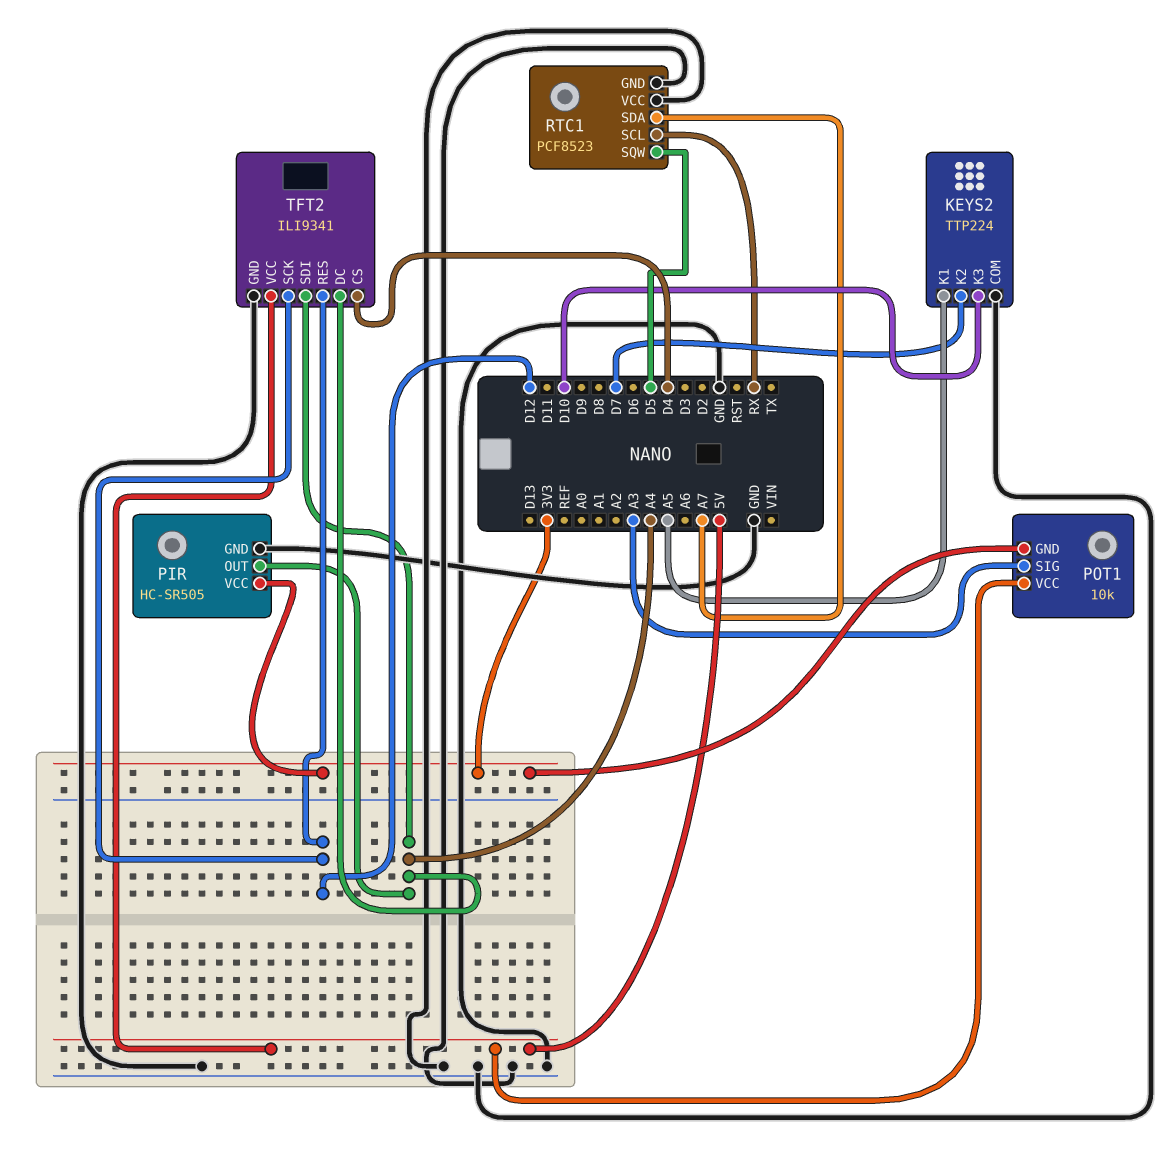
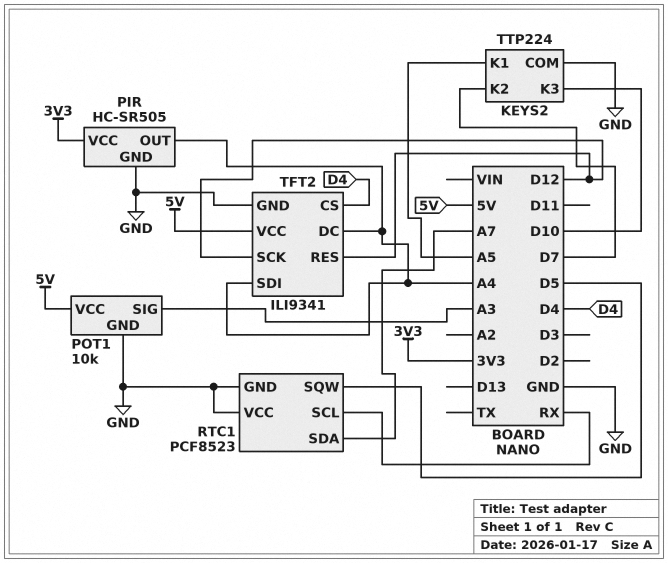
POT1 pin GND: 3V3 -> GND

